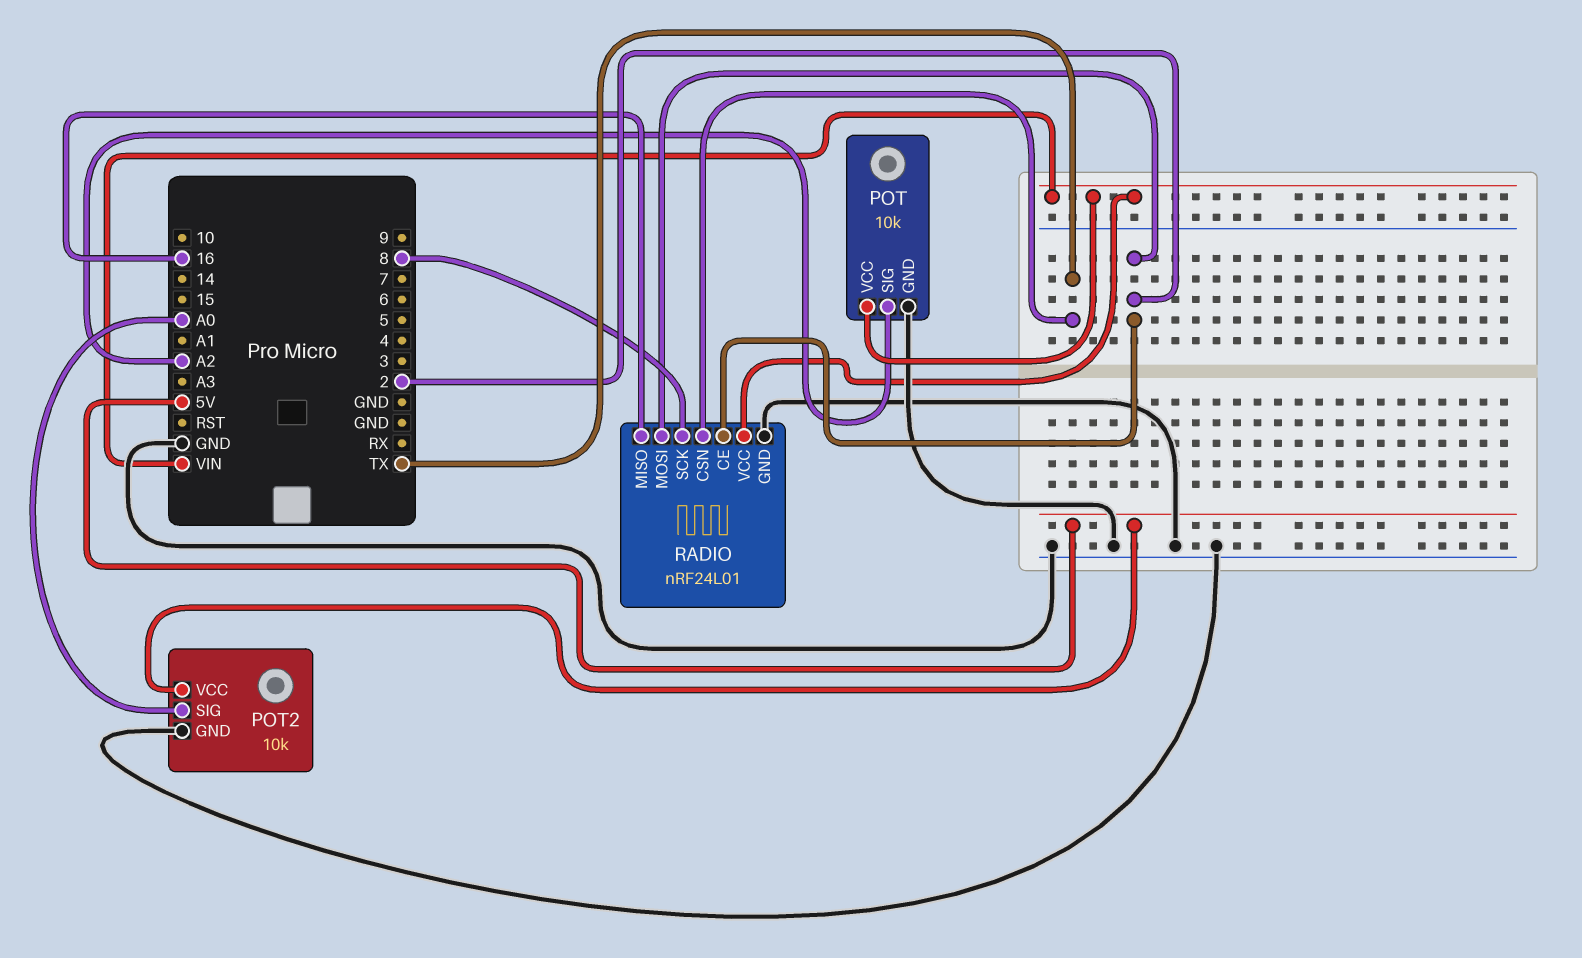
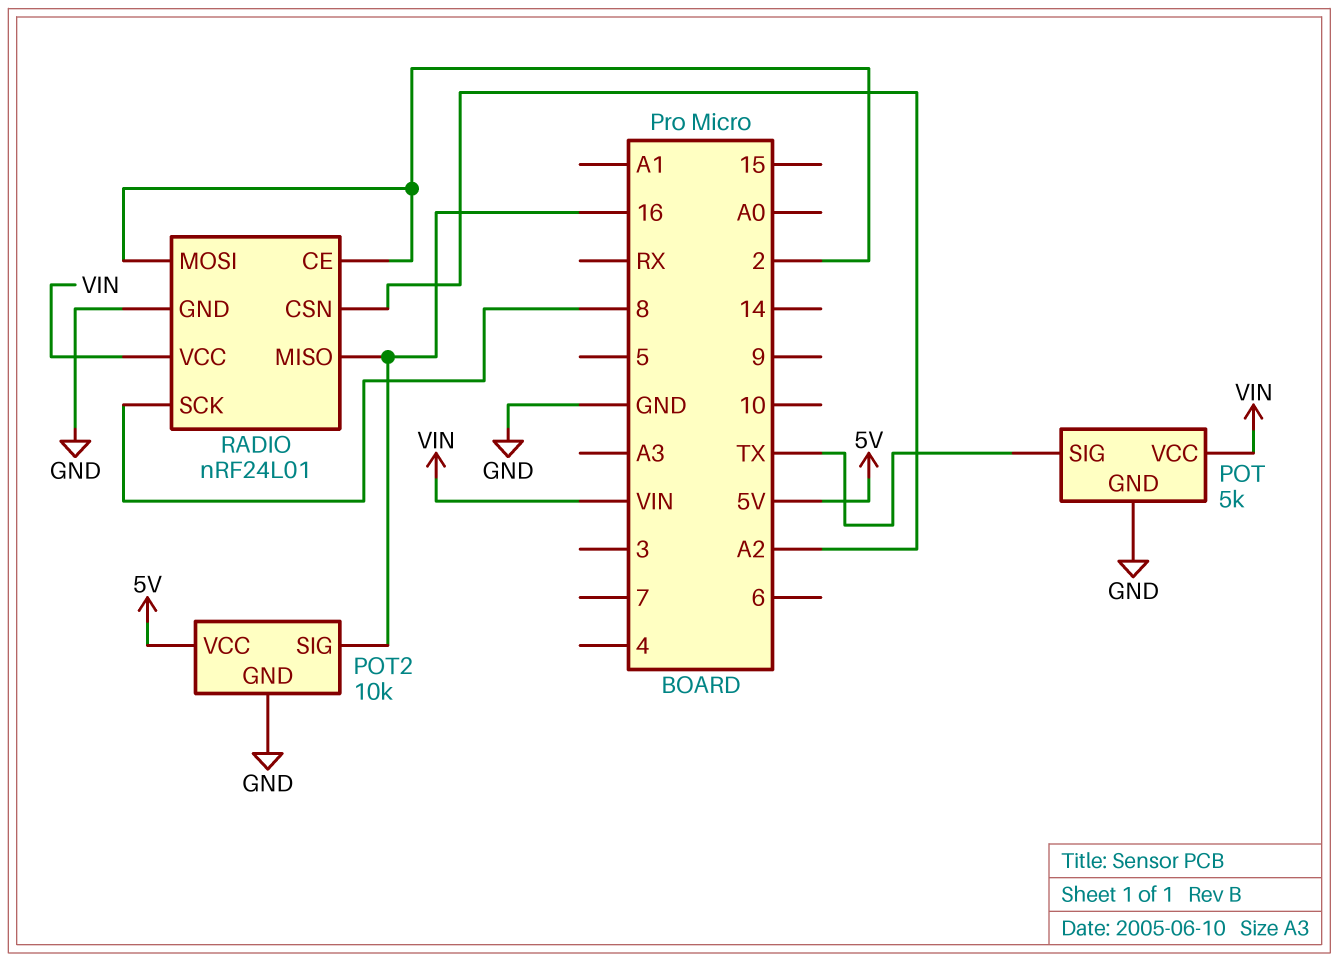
POT: 10k -> 5k
POT pin SIG: A2 -> TX
POT2 pin SIG: A0 -> 16
RADIO pin CSN: TX -> A2

